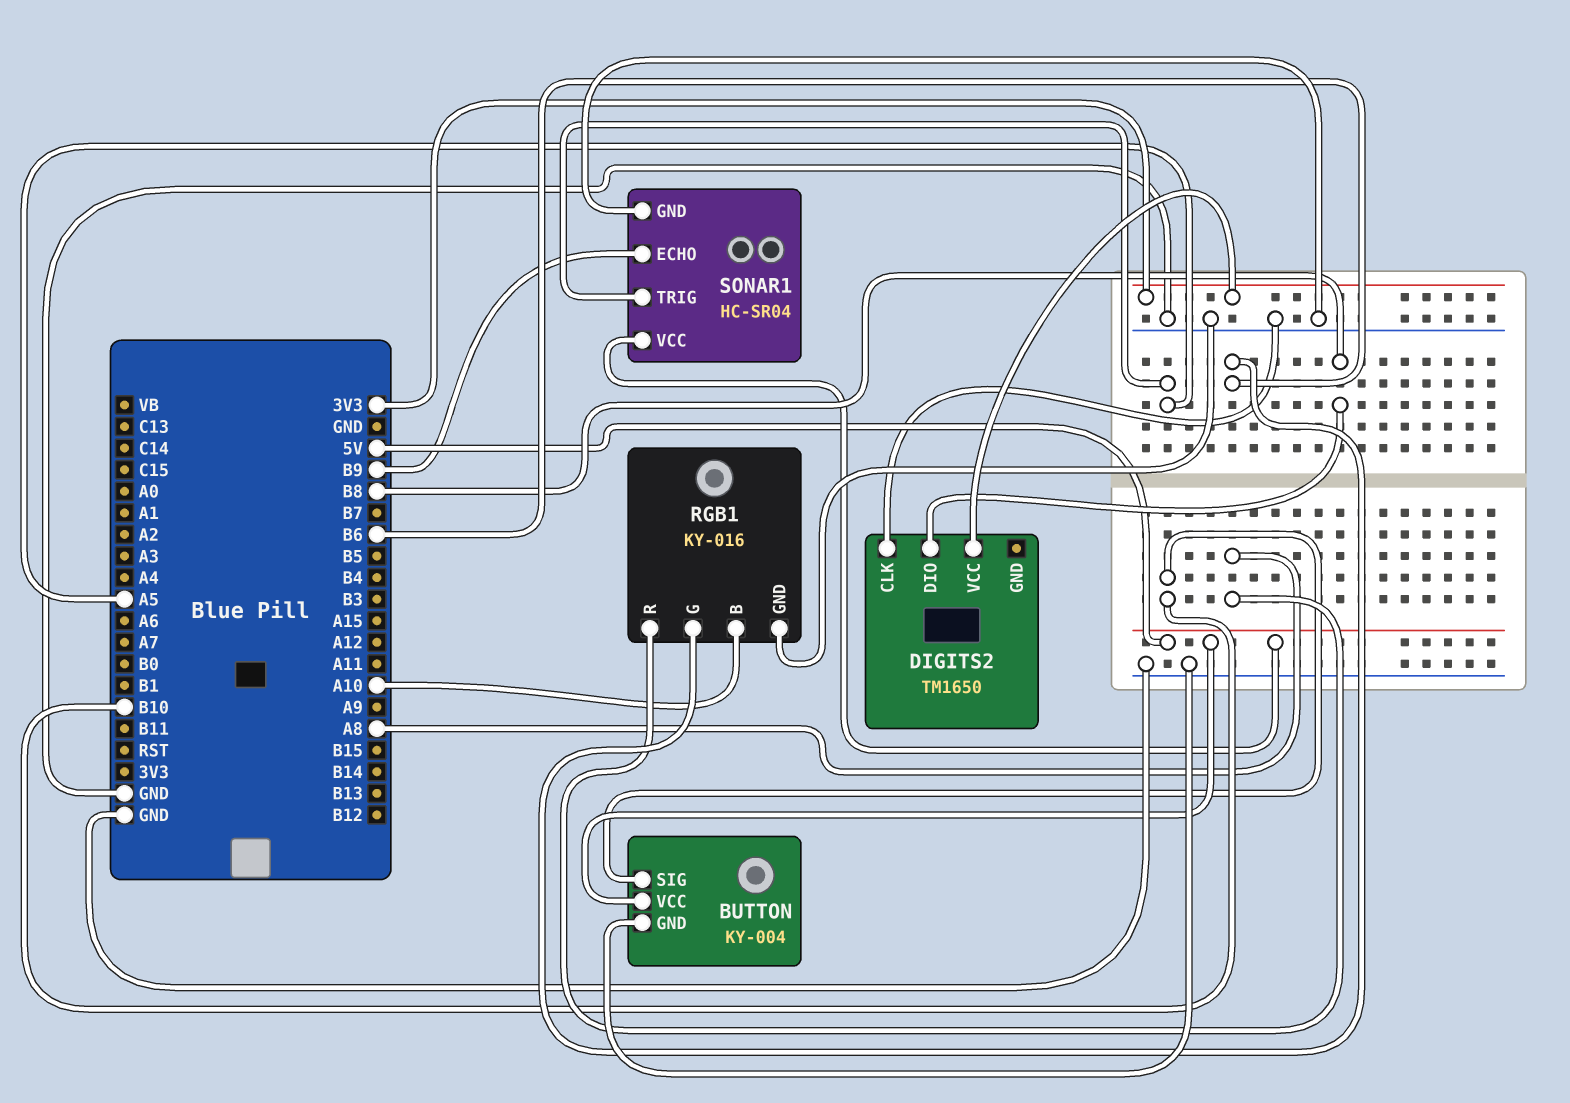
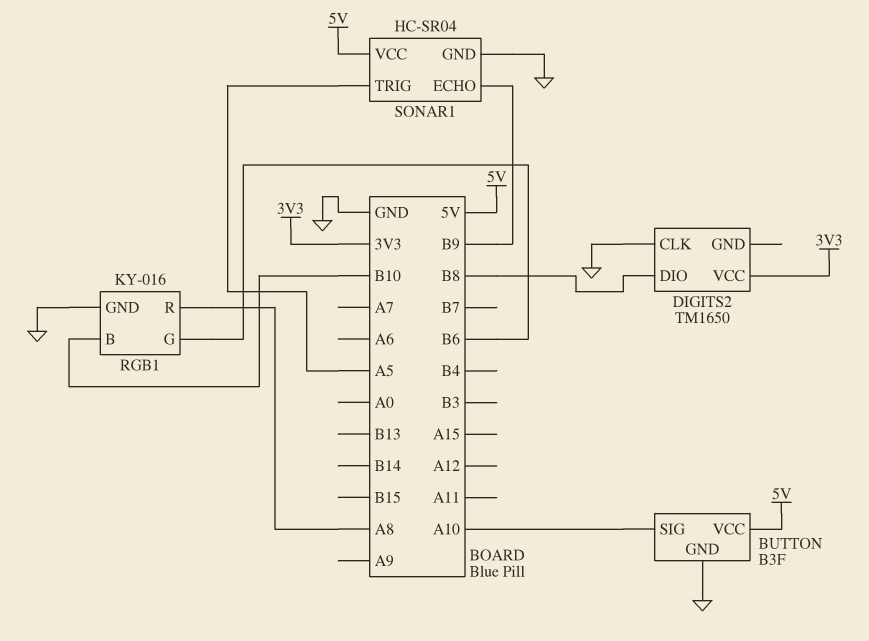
BUTTON: KY-004 -> B3F
BUTTON pin SIG: B10 -> A10
RGB1 pin B: A10 -> B10

